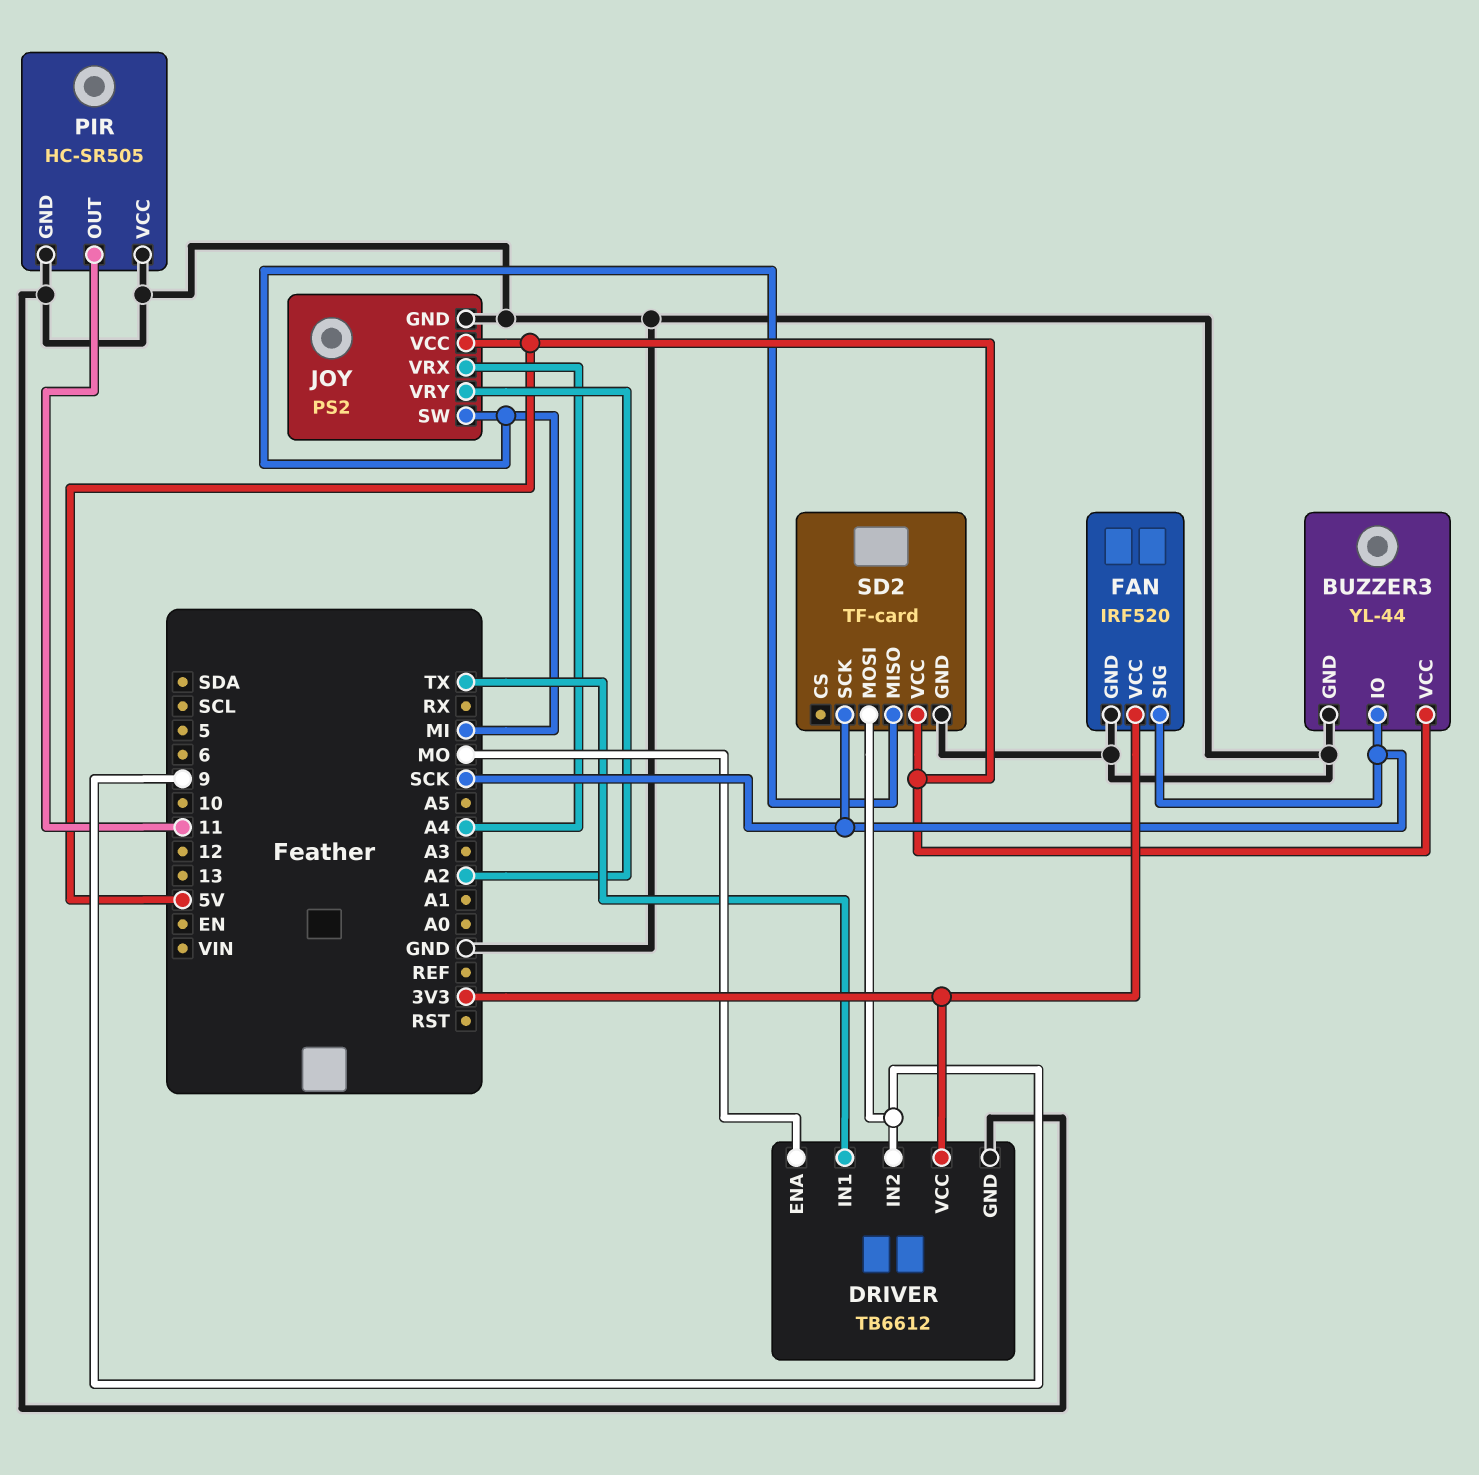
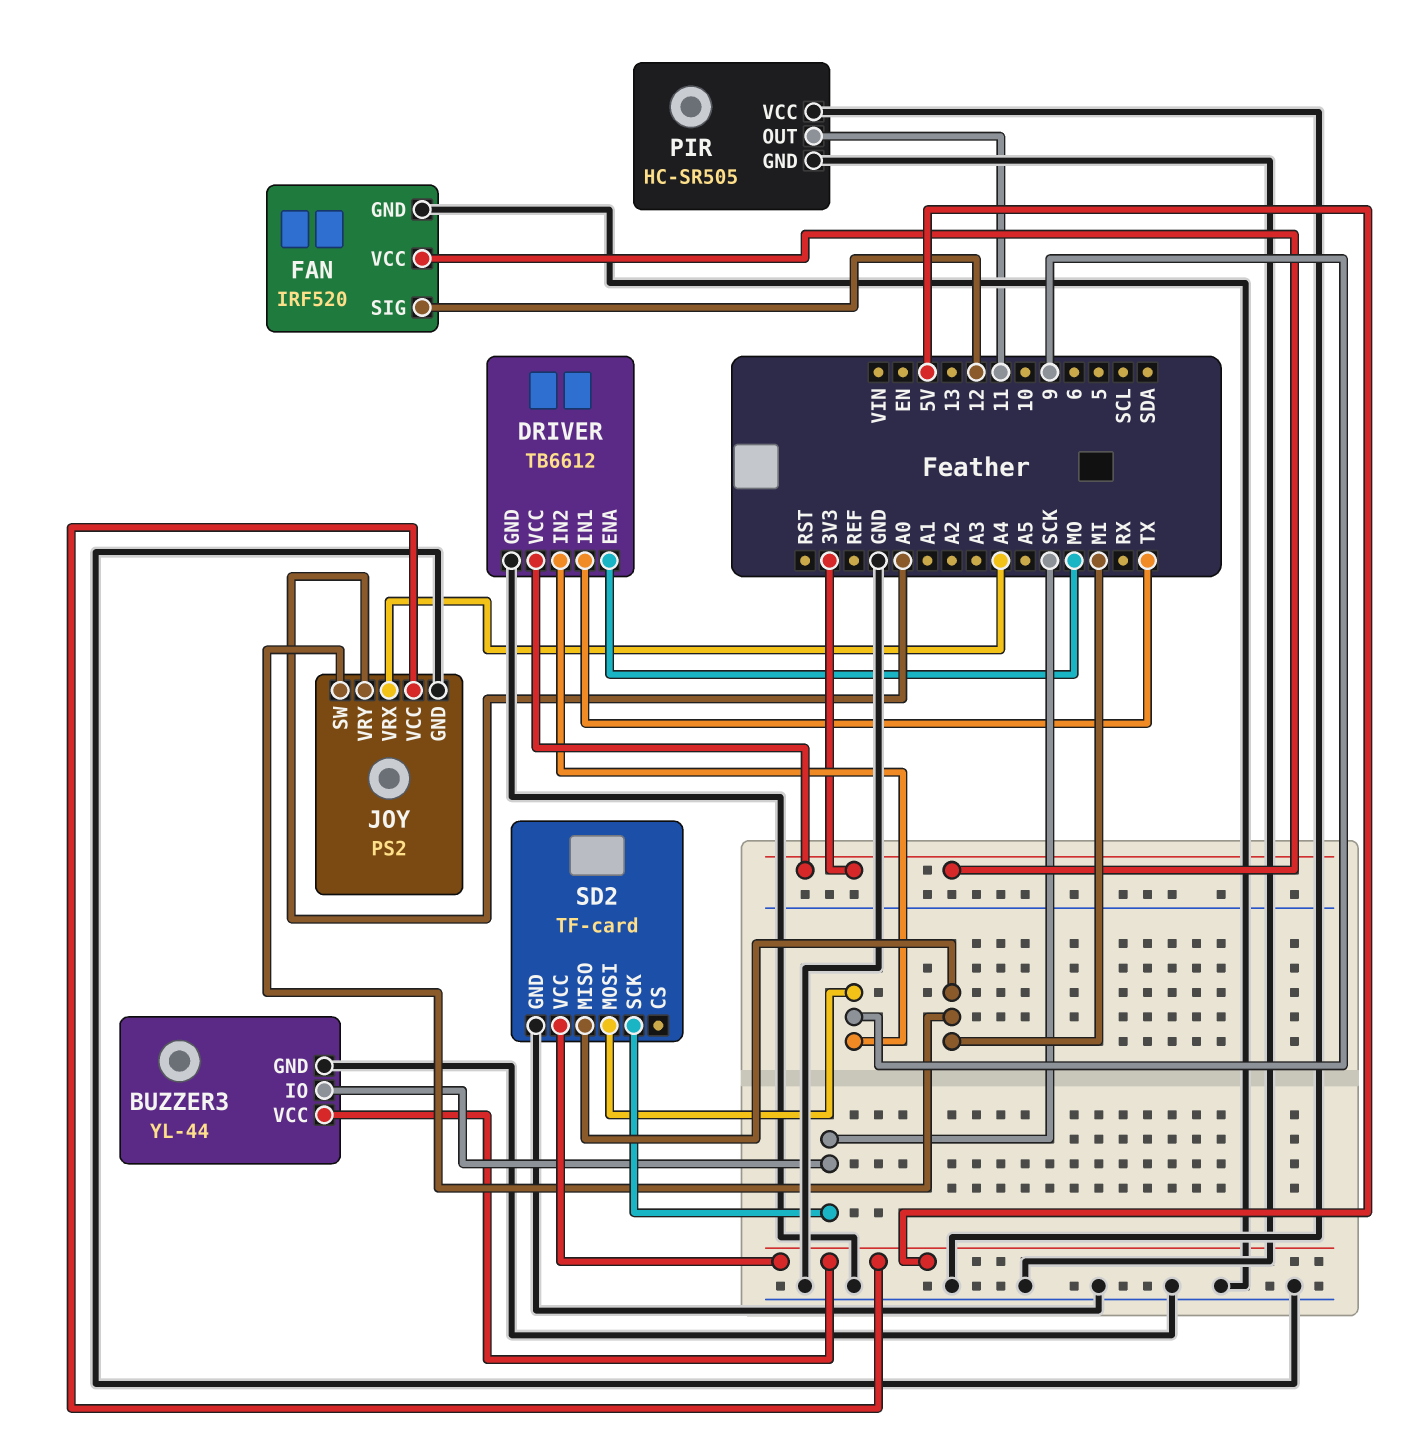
FAN pin SIG: SCK -> 12
JOY pin VRY: A2 -> A0

